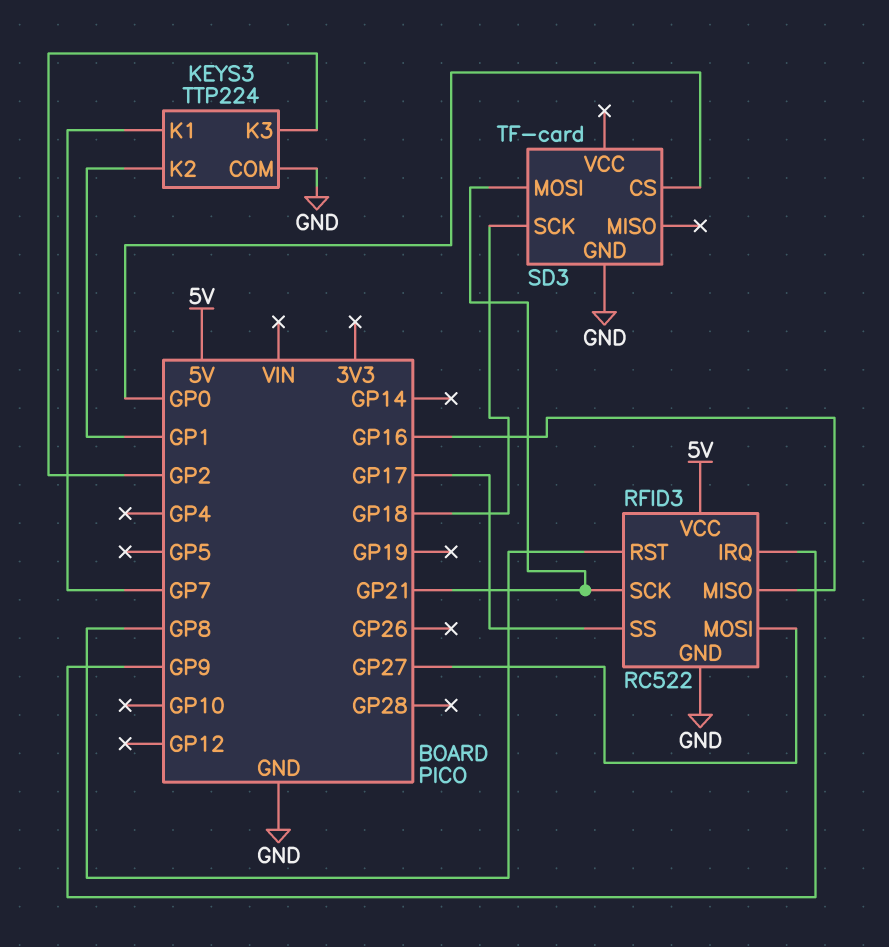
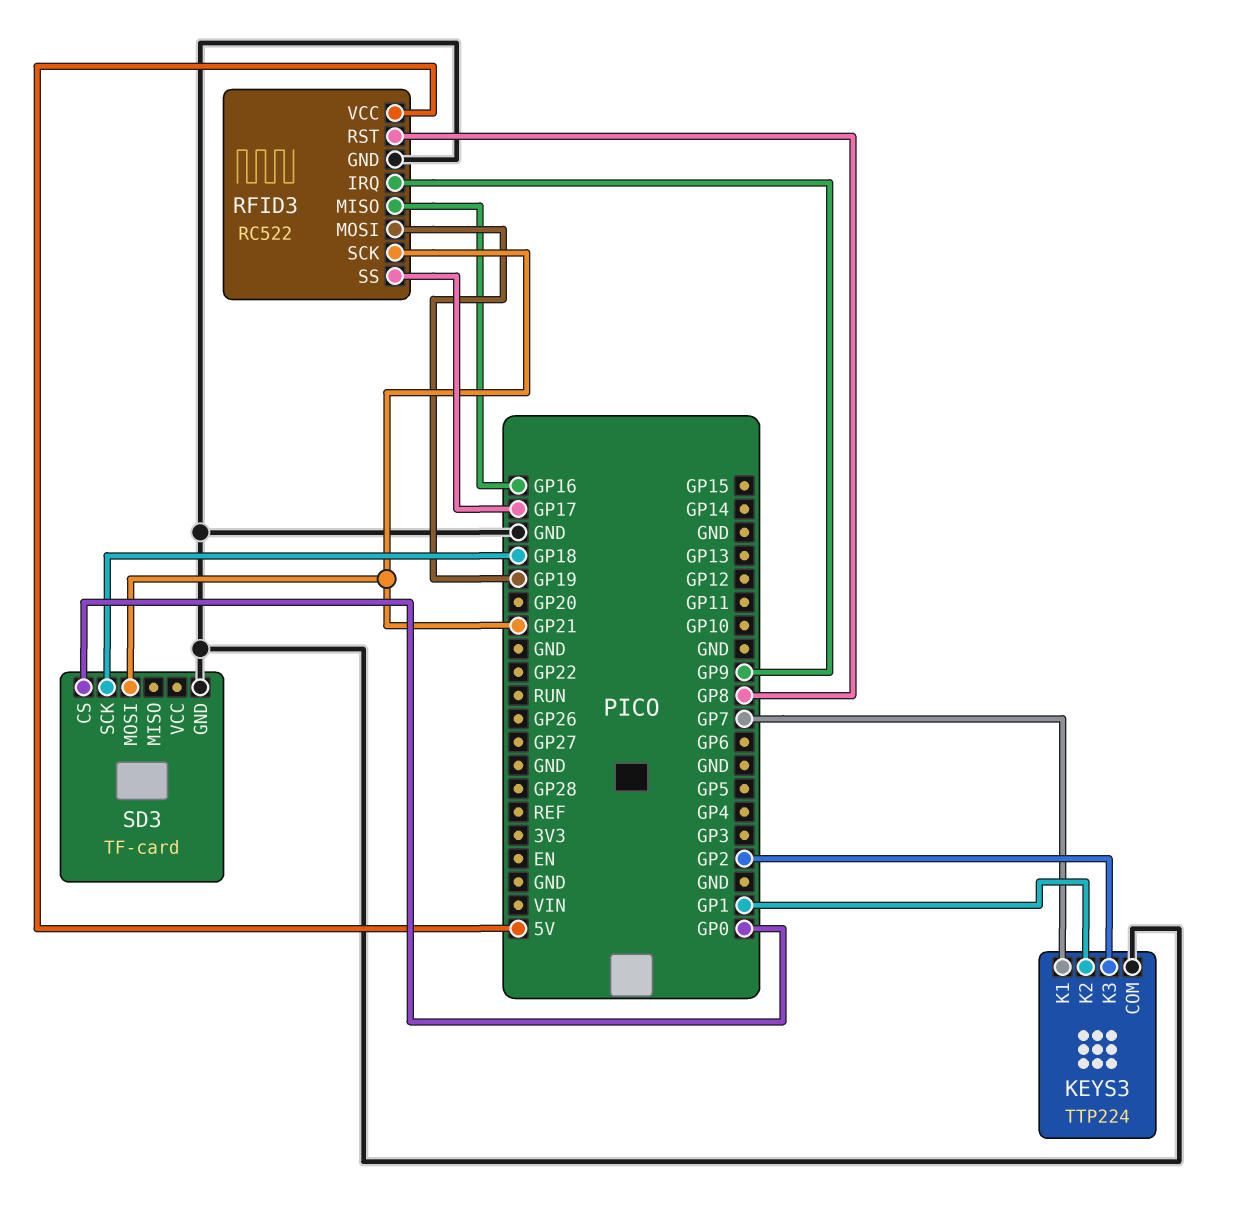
RFID3 pin MOSI: GP27 -> GP19

